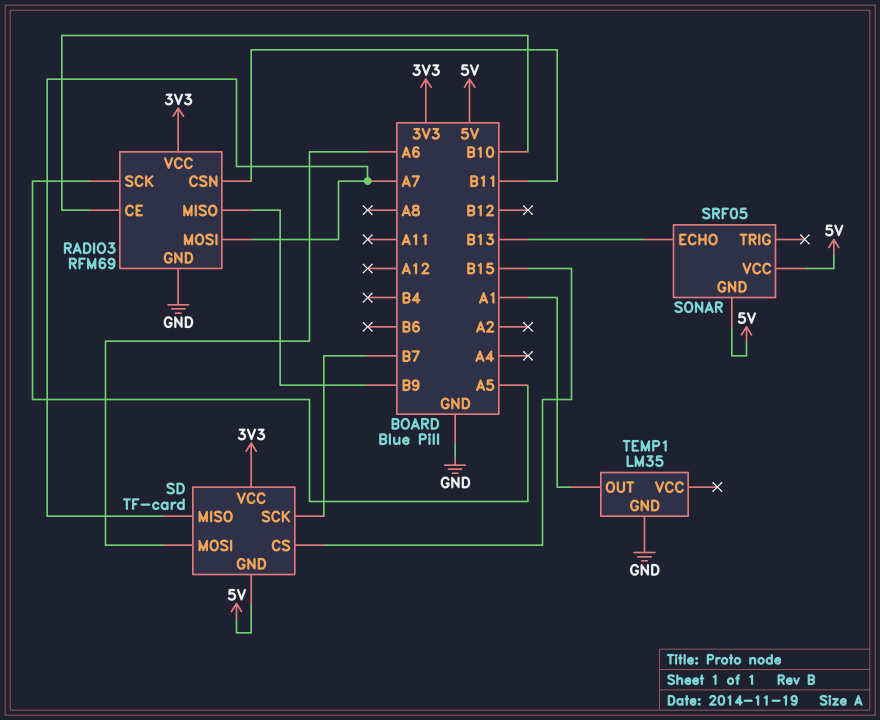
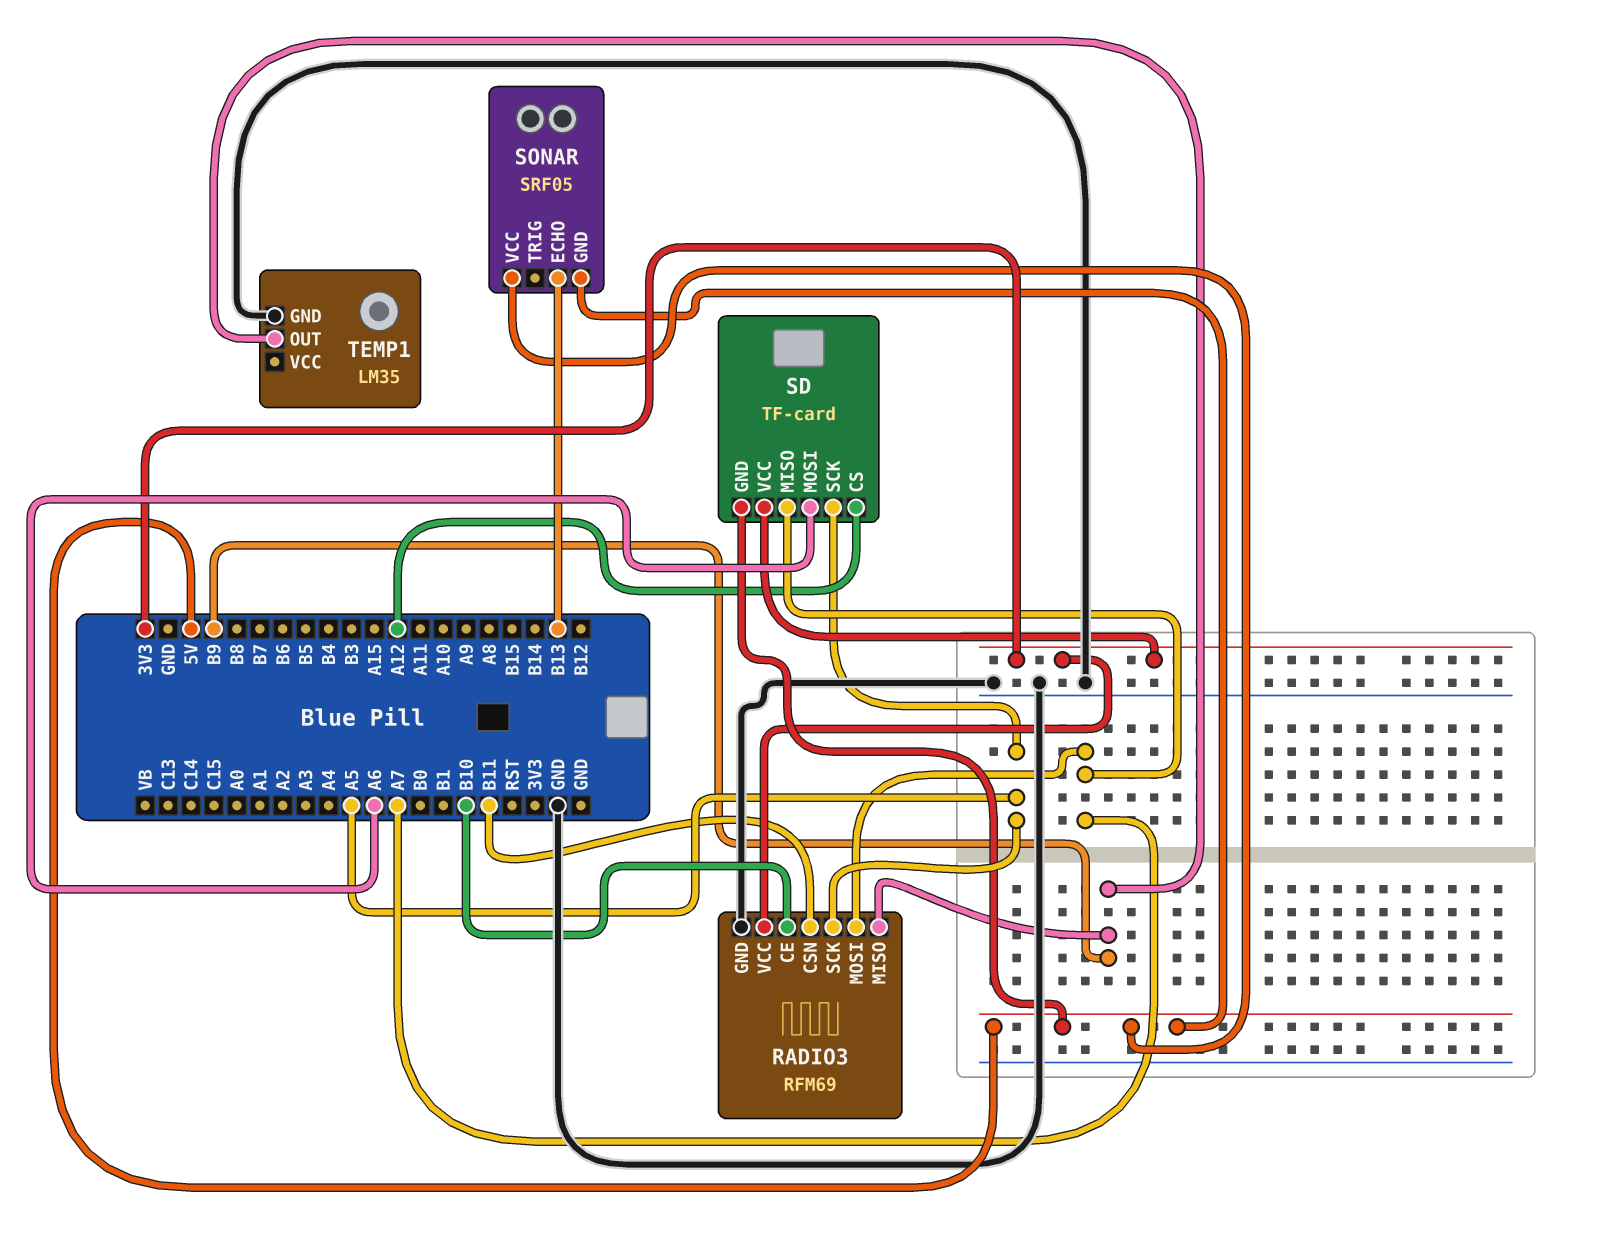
SD pin CS: B15 -> A12
SD pin SCK: B7 -> A5
TEMP1 pin OUT: A1 -> B9

